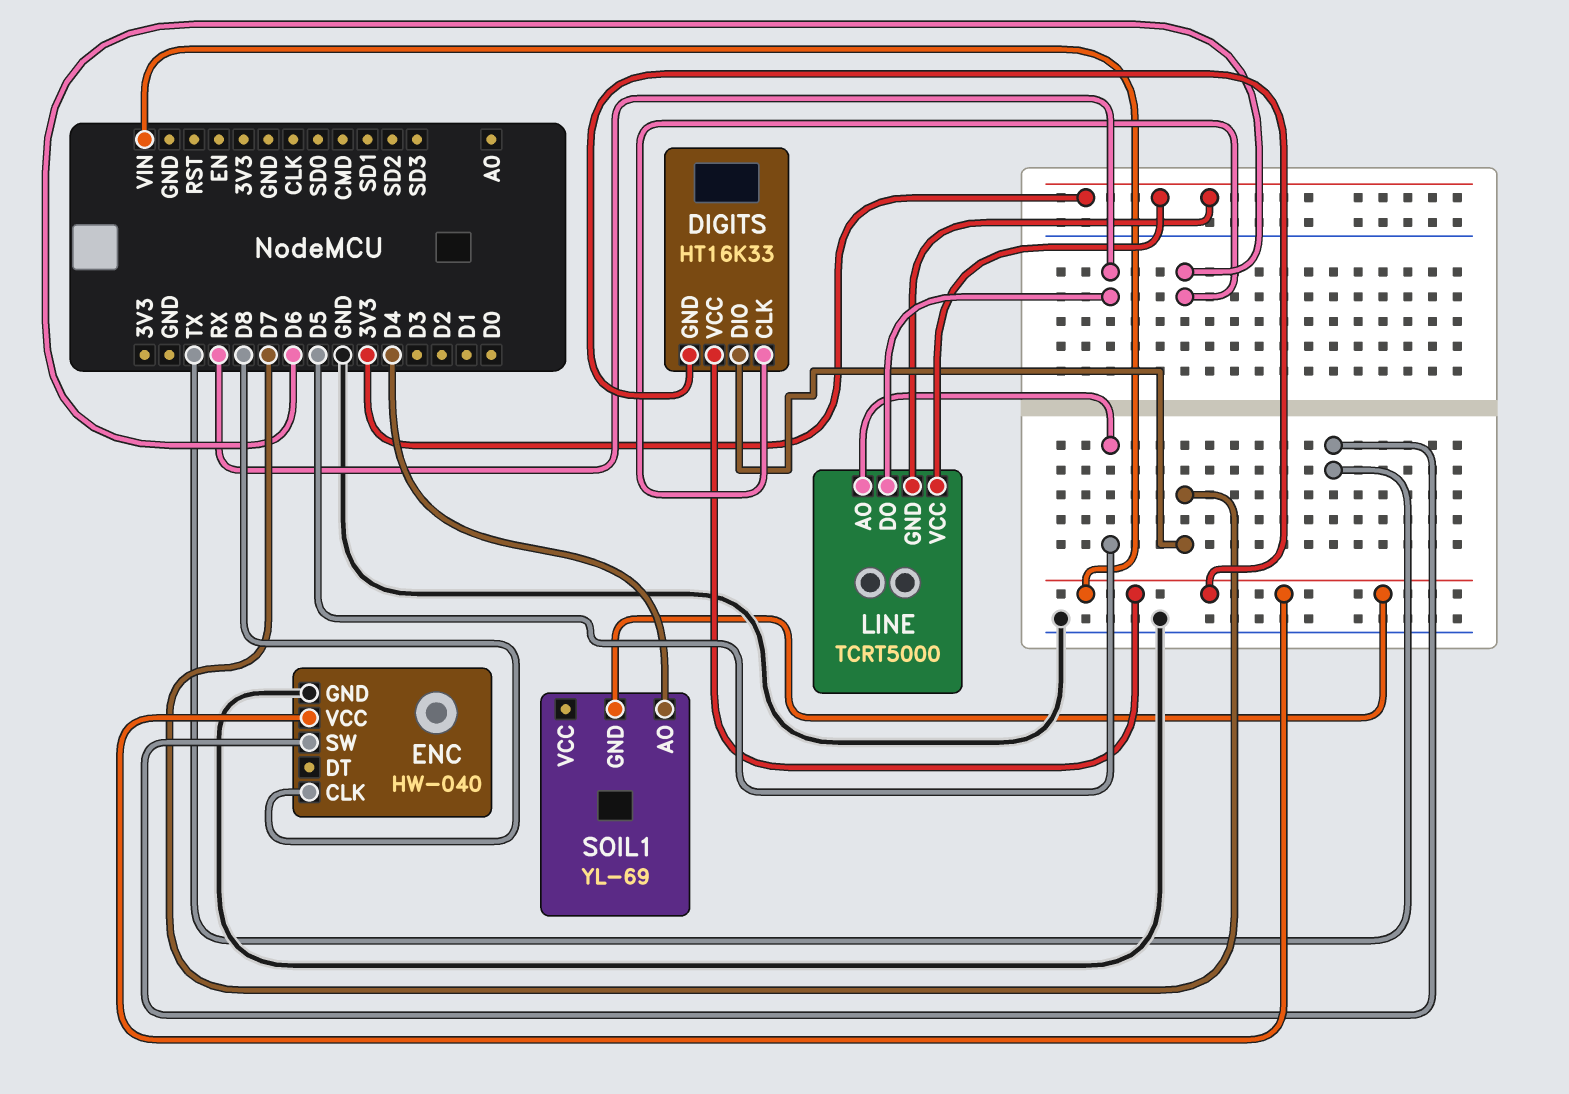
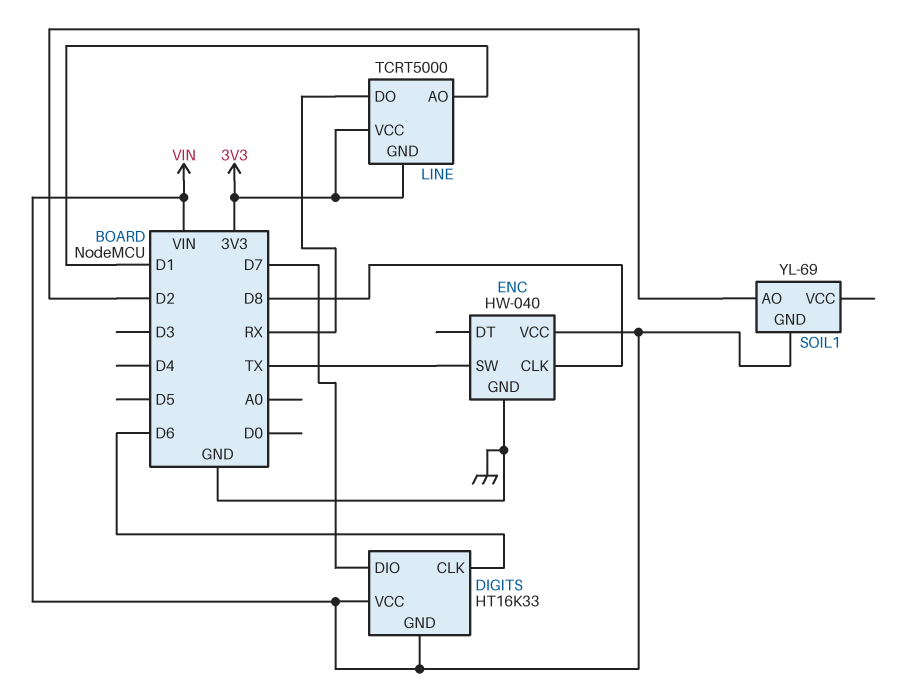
LINE pin AO: D5 -> D1
SOIL1 pin AO: D4 -> D2

